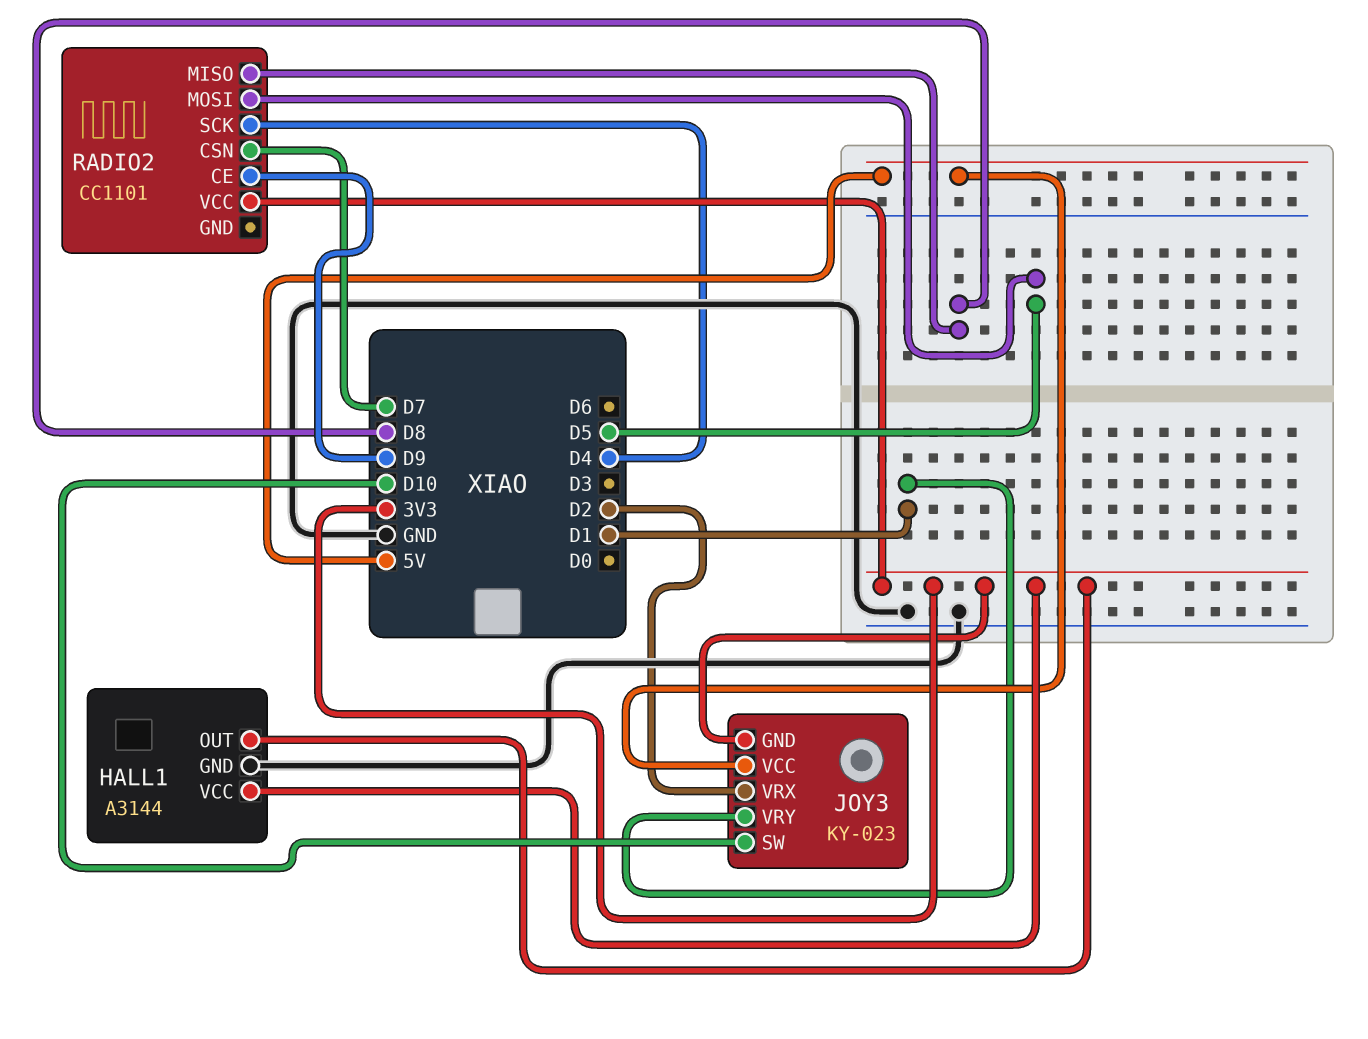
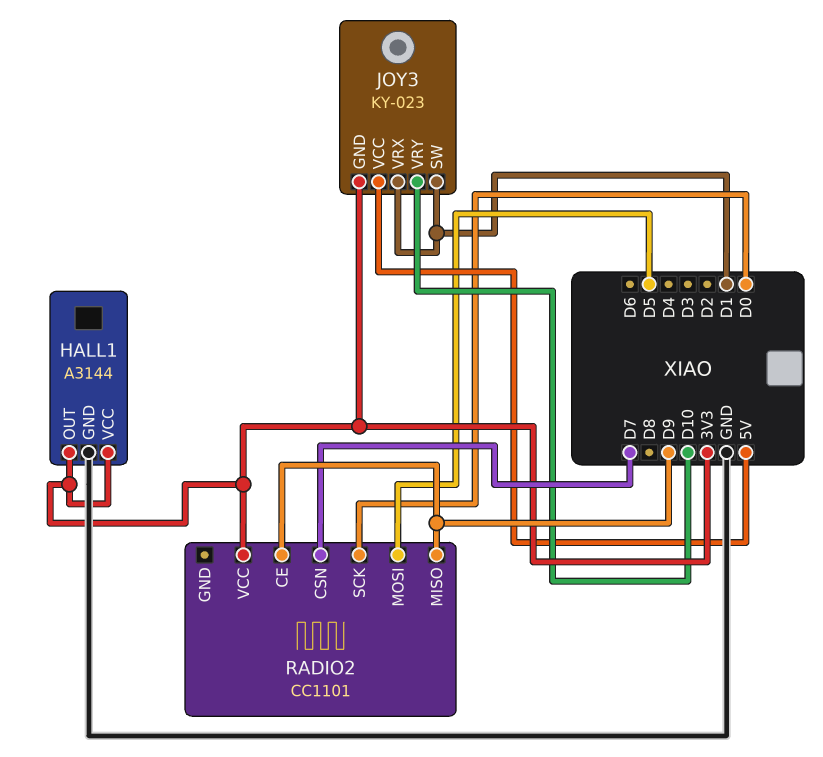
JOY3 pin SW: D10 -> D1
JOY3 pin VRX: D2 -> D1
JOY3 pin VRY: D1 -> D10
RADIO2 pin MISO: D8 -> D9
RADIO2 pin SCK: D4 -> D0

